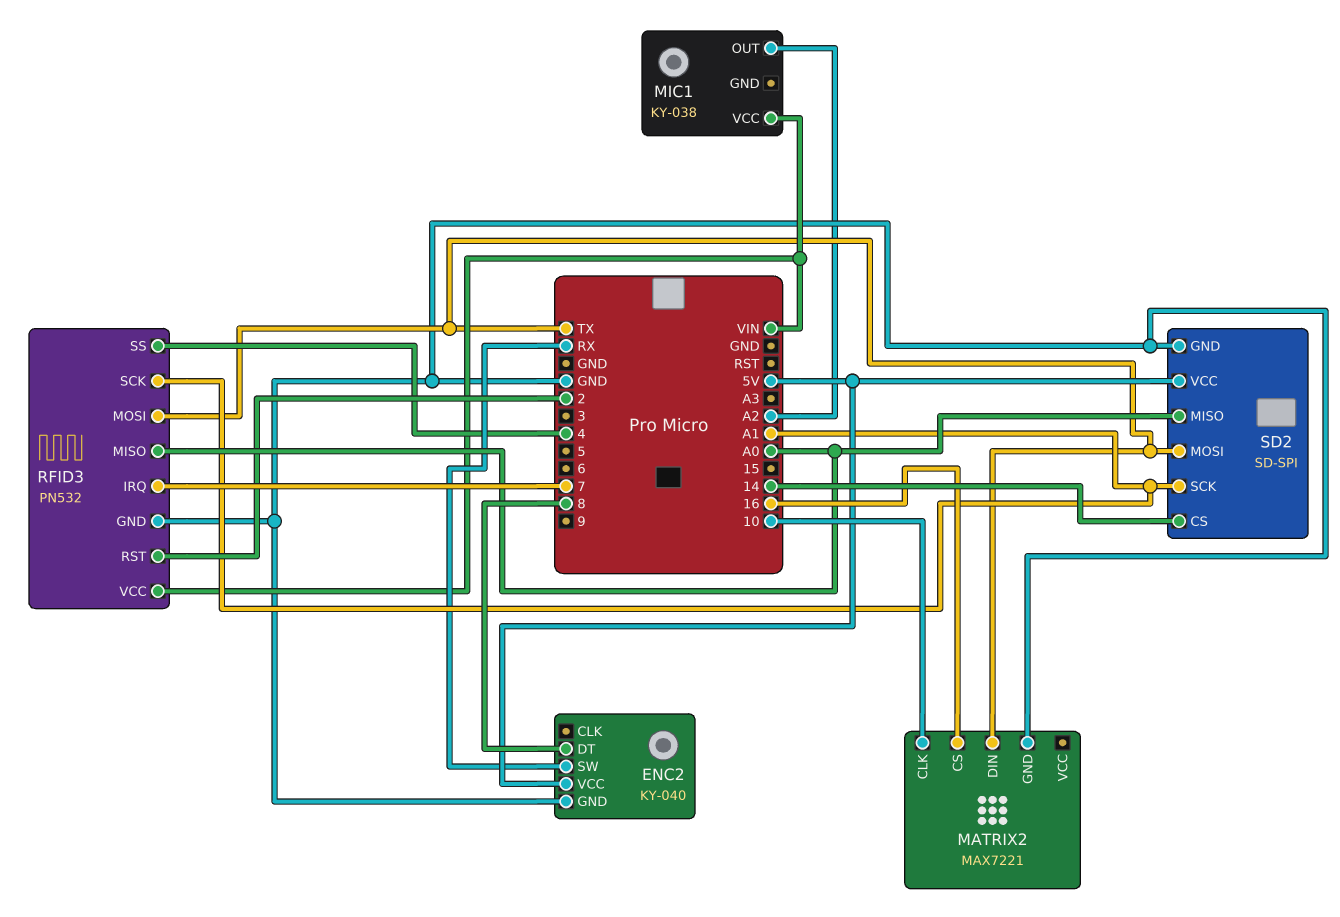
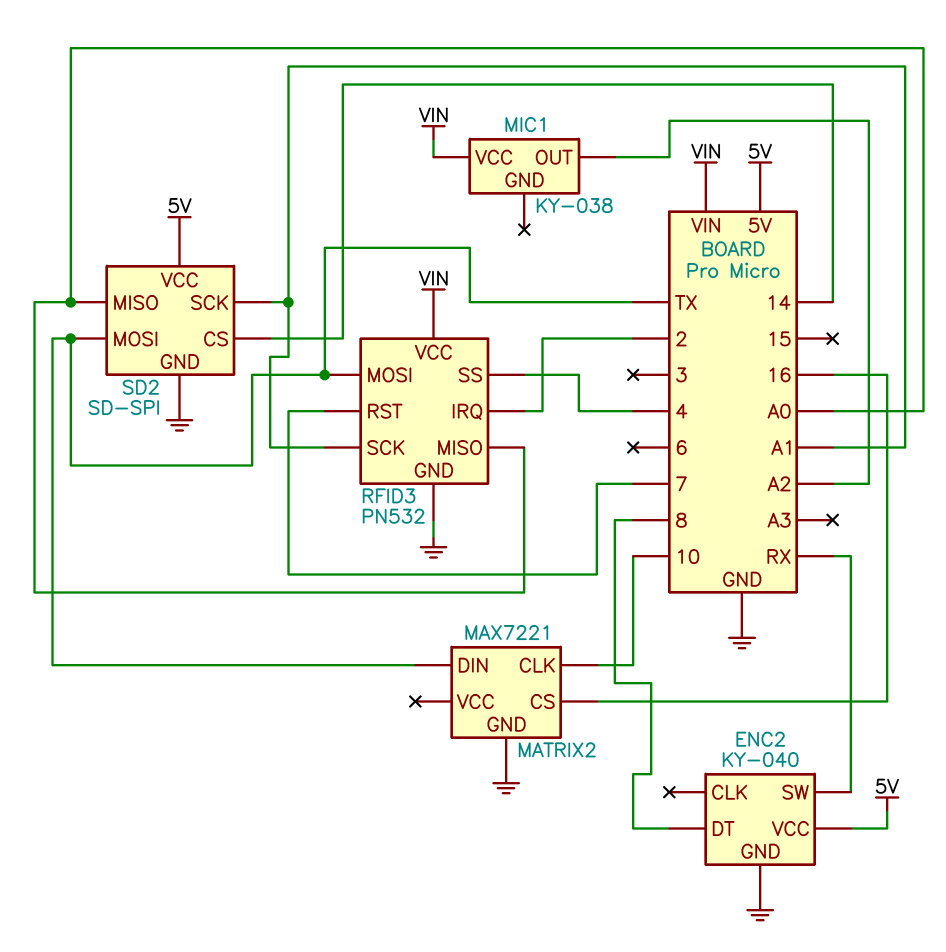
RFID3 pin IRQ: 7 -> 2
RFID3 pin RST: 2 -> 7

